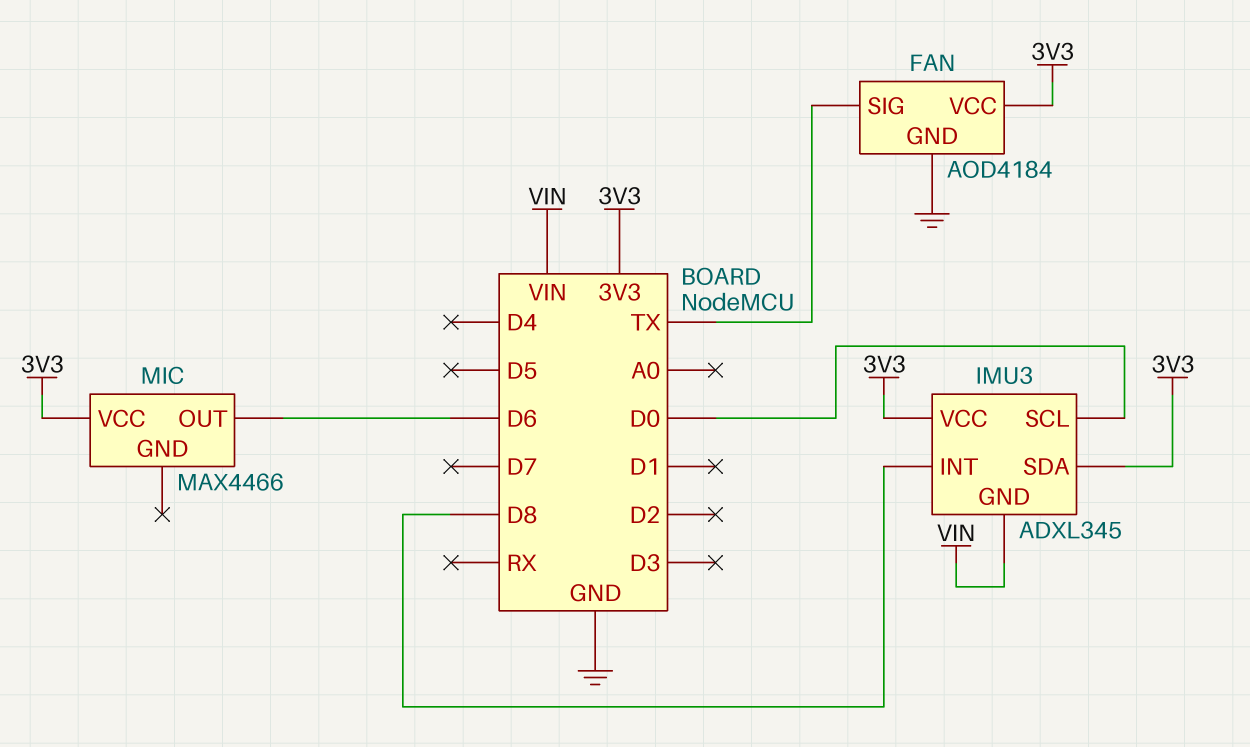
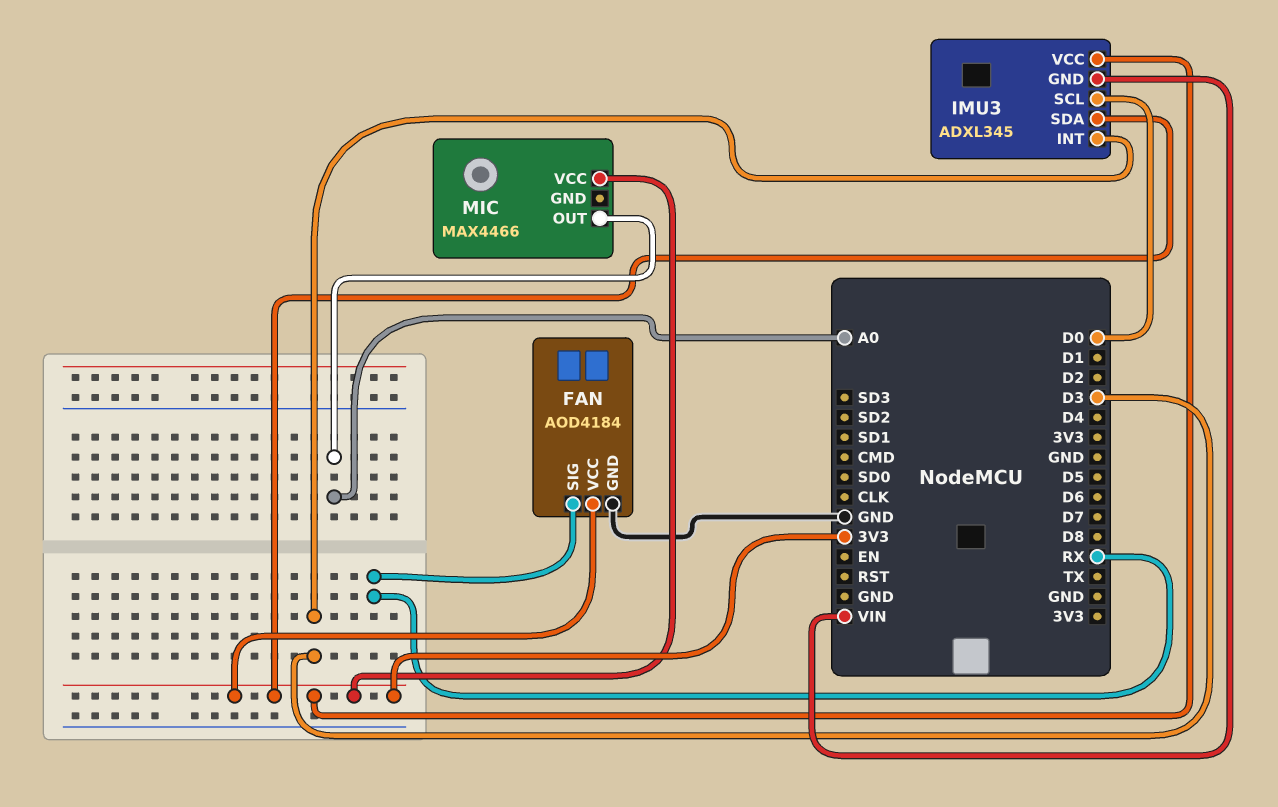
FAN pin SIG: TX -> RX
IMU3 pin INT: D8 -> D3
MIC pin OUT: D6 -> A0

